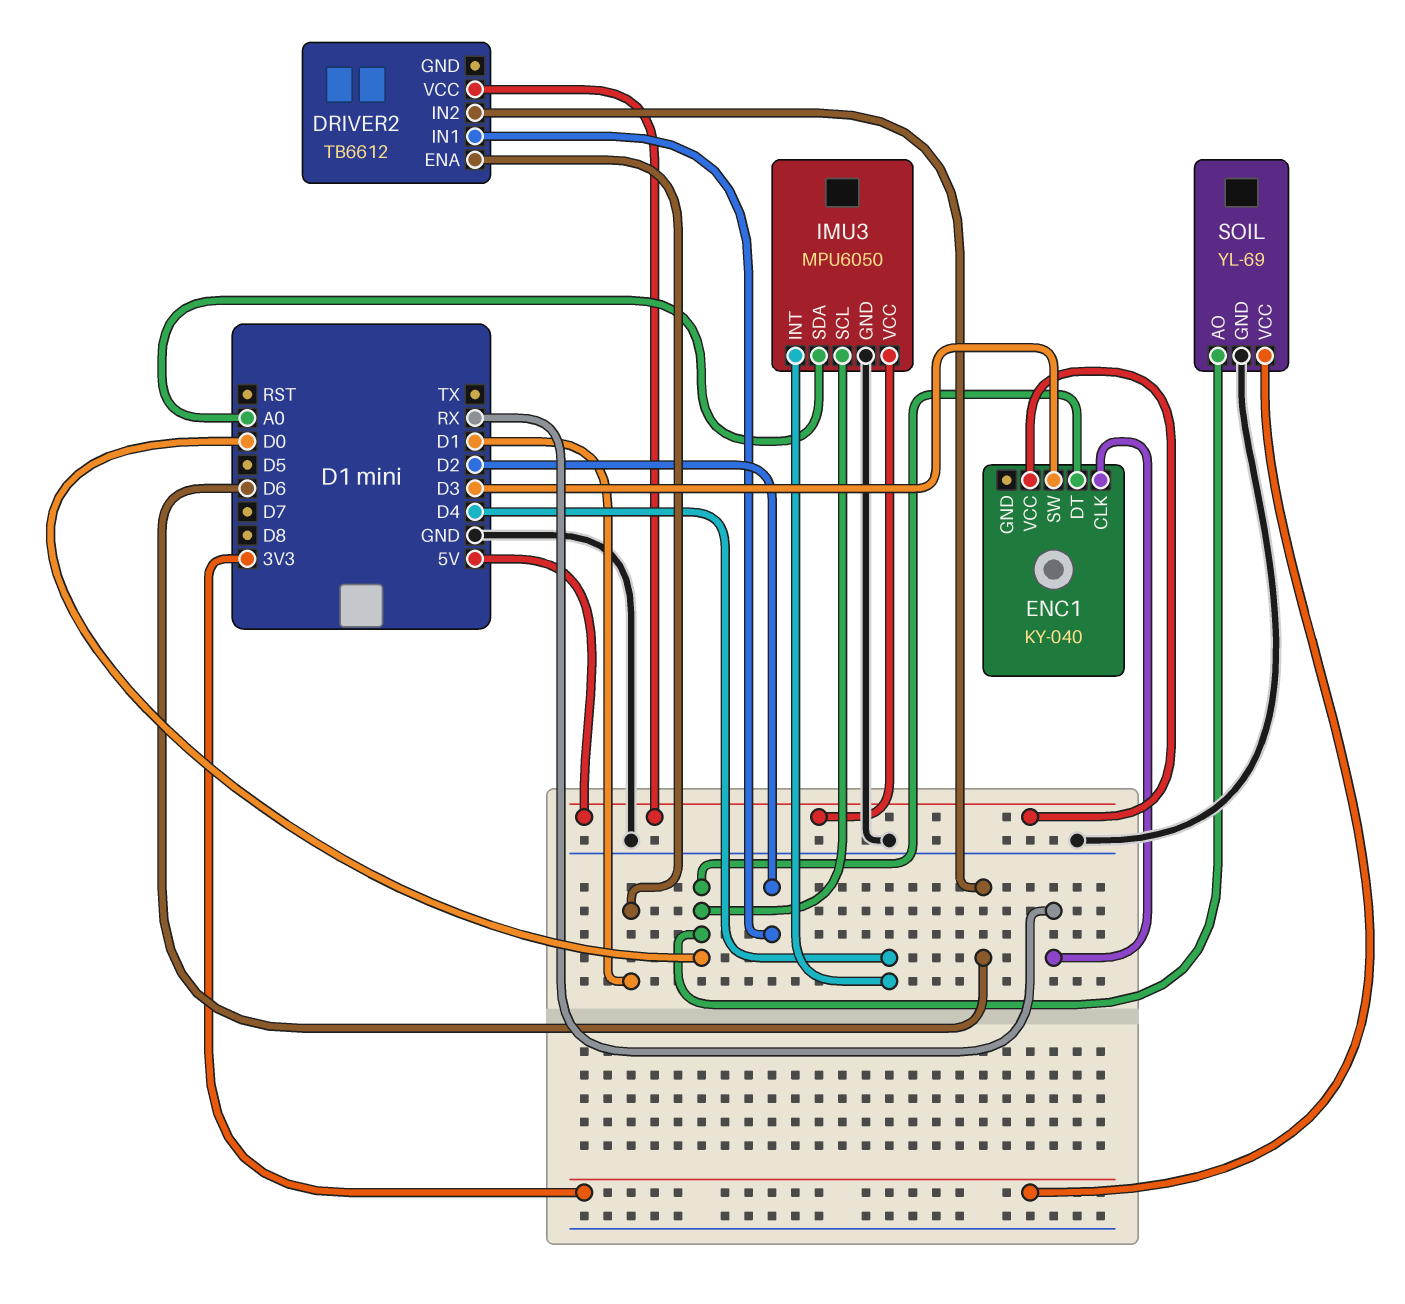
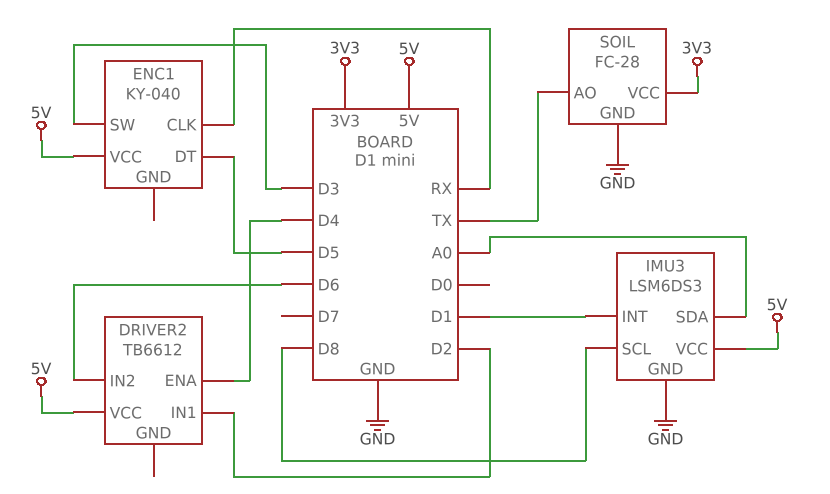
DRIVER2 pin ENA: D1 -> D4
ENC1 pin DT: D0 -> D5
IMU3: MPU6050 -> LSM6DS3
IMU3 pin INT: D4 -> D1
IMU3 pin SCL: D0 -> D8
SOIL: YL-69 -> FC-28
SOIL pin AO: D0 -> TX

